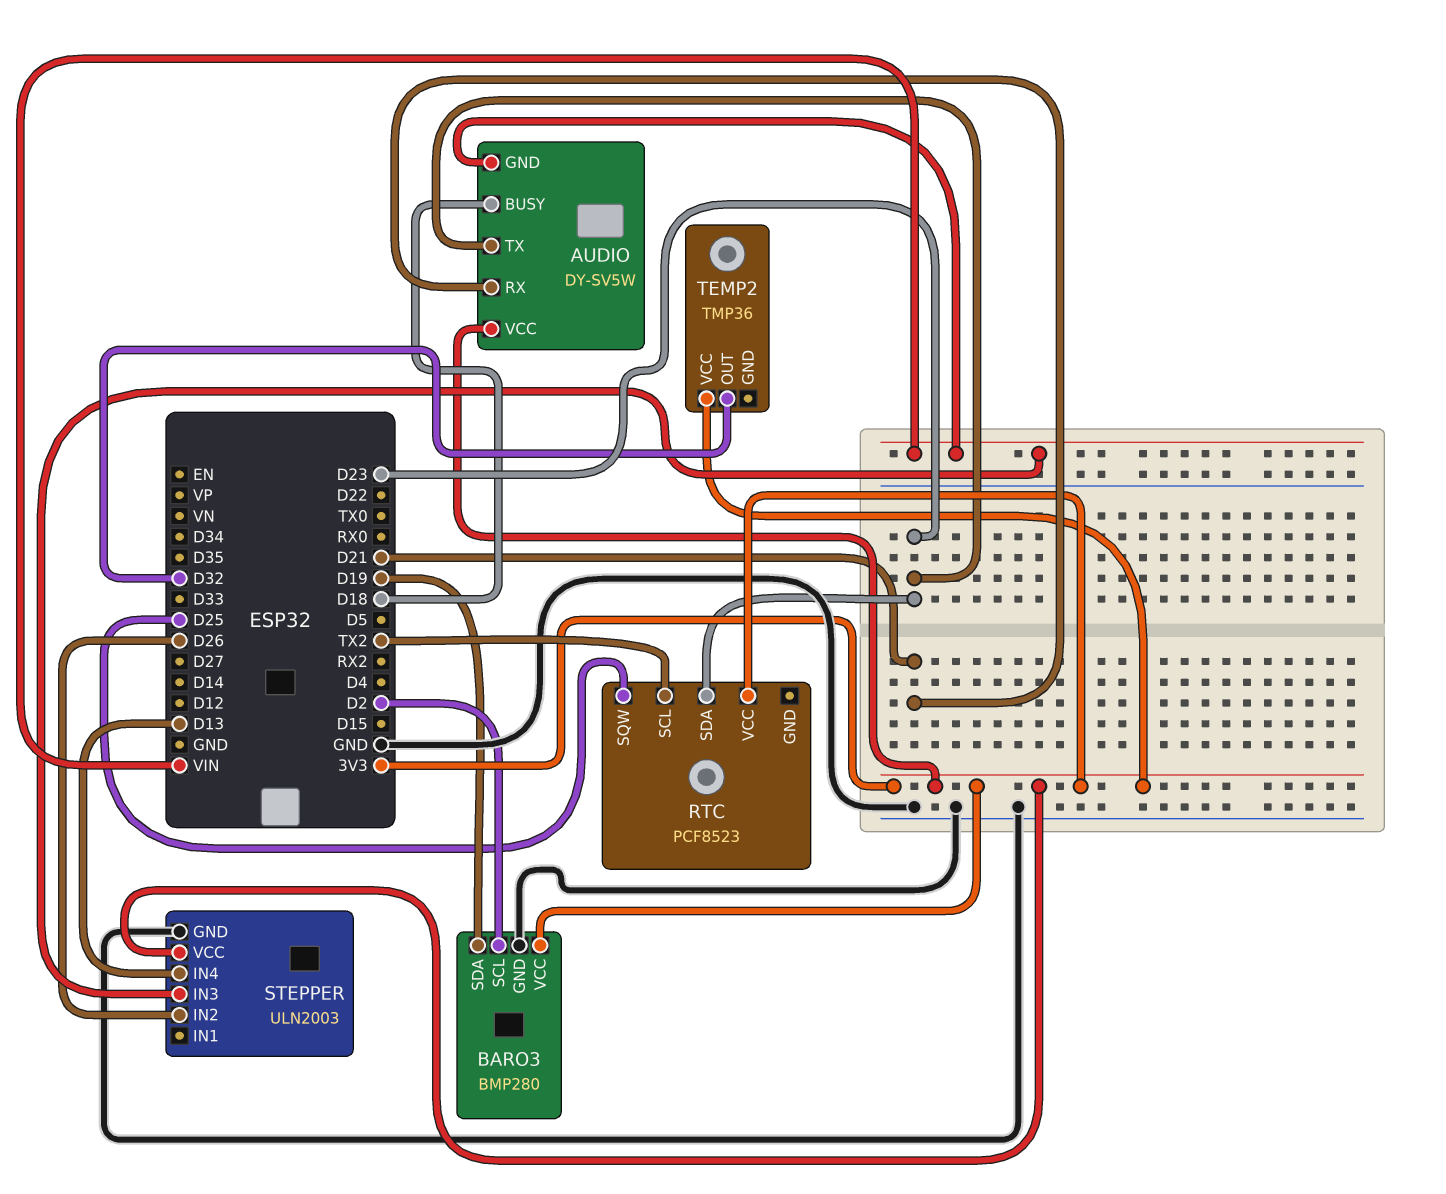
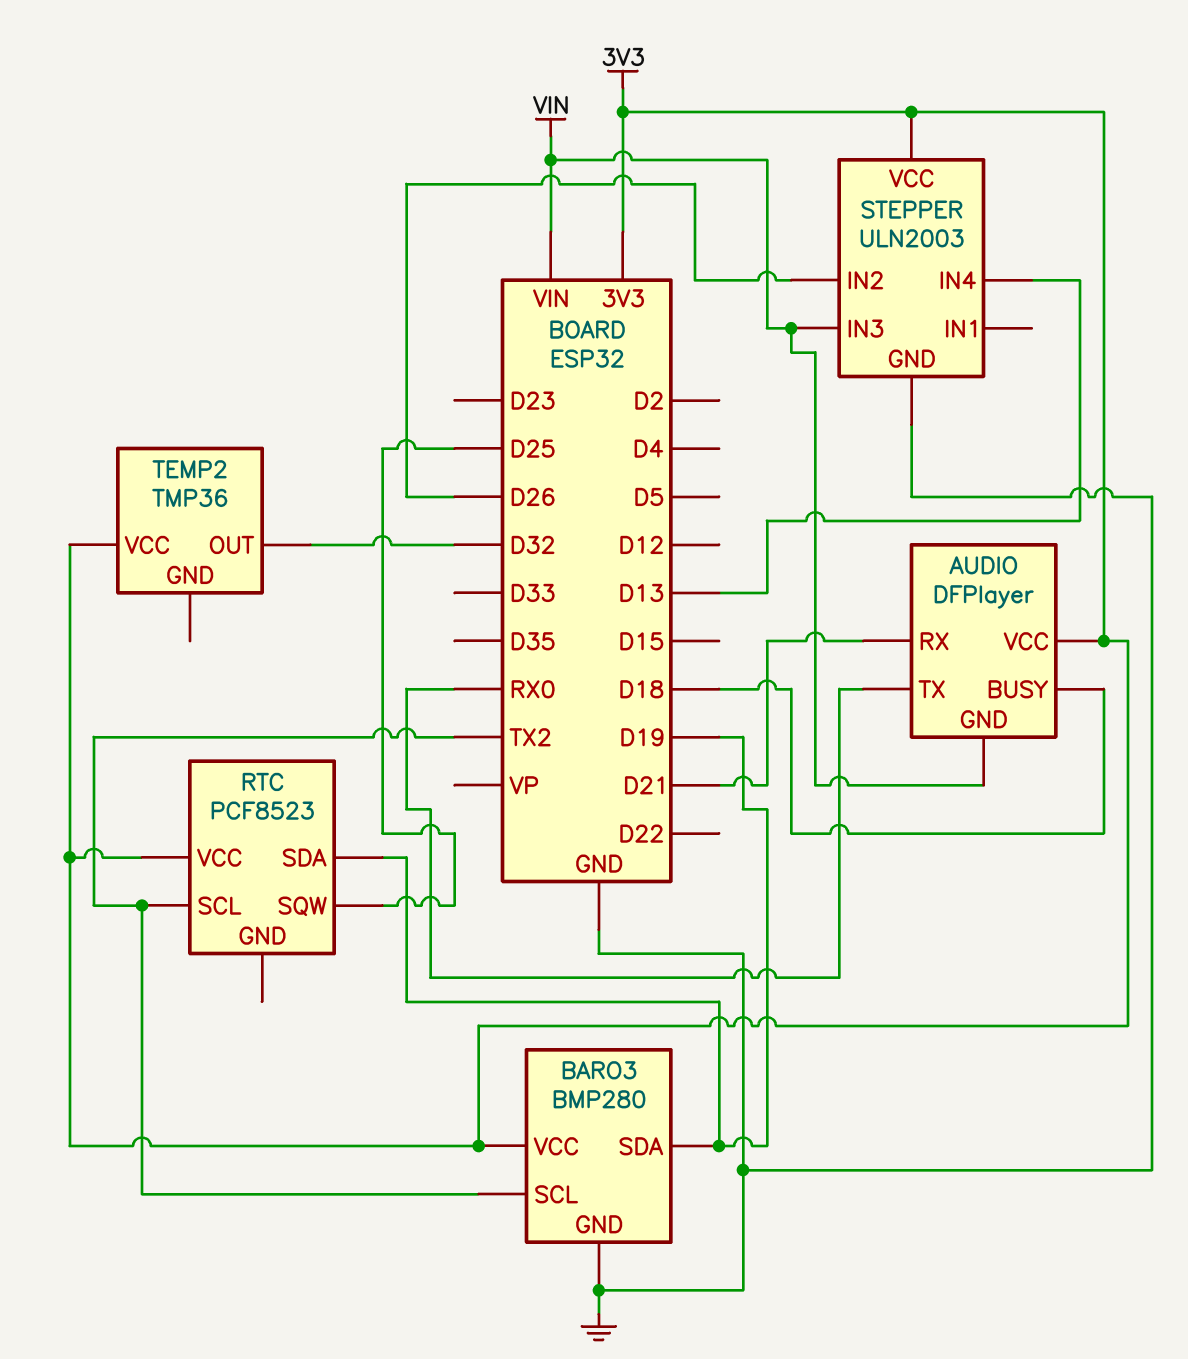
AUDIO: DY-SV5W -> DFPlayer
AUDIO pin TX: D23 -> RX0
BARO3 pin SCL: D2 -> TX2
RTC pin SDA: D23 -> D19

